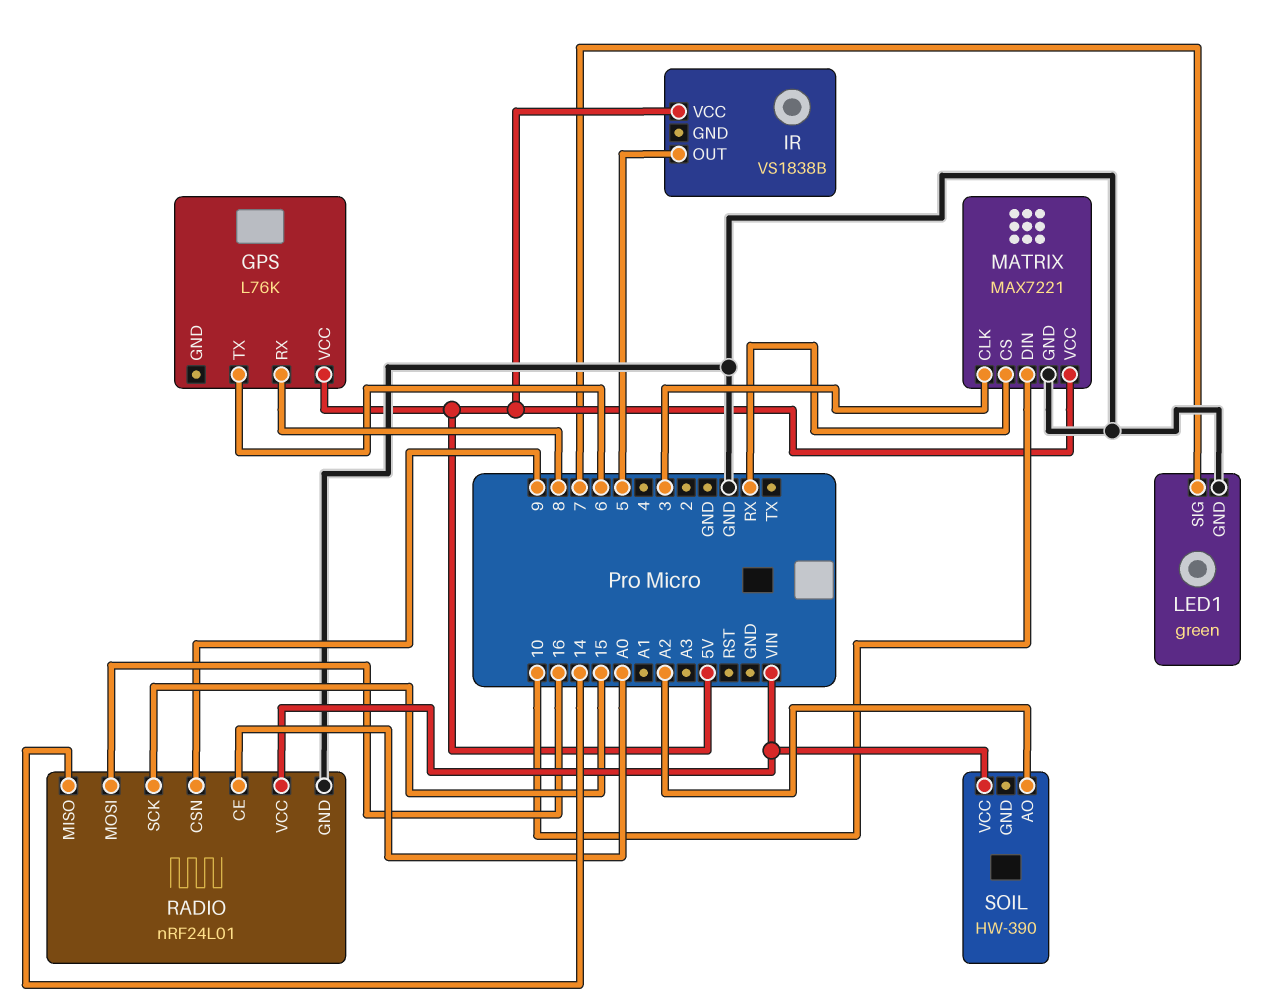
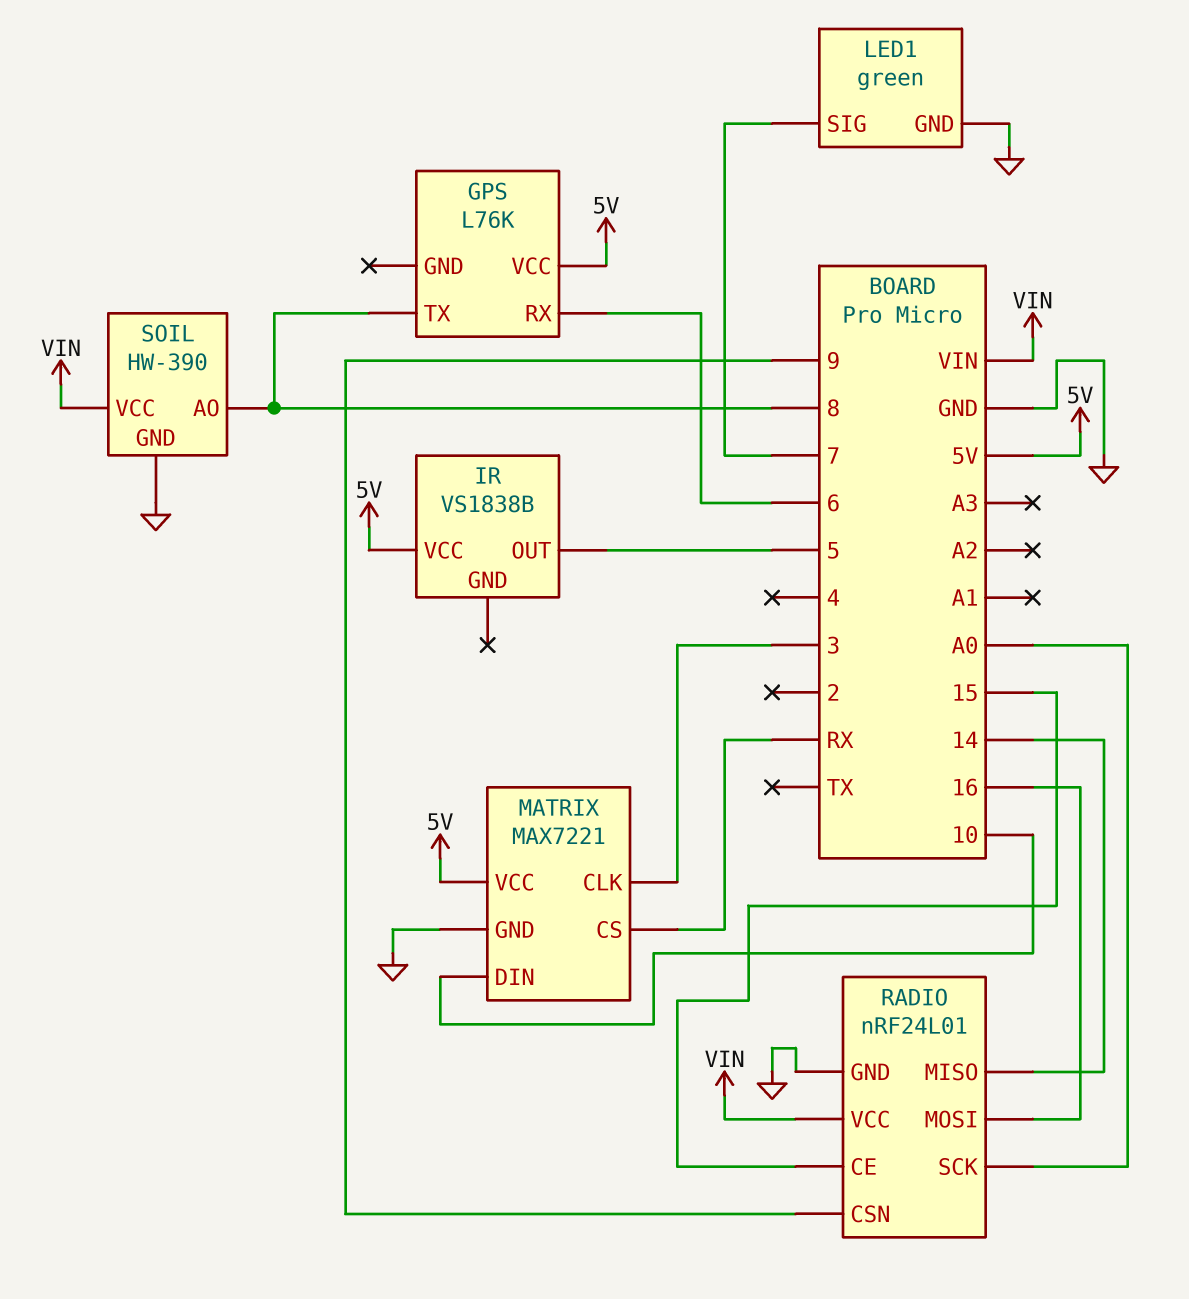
GPS pin RX: 8 -> 6
GPS pin TX: 6 -> 8
RADIO pin CE: A0 -> 15
RADIO pin SCK: 15 -> A0
SOIL pin AO: A2 -> 8
SOIL pin GND: none -> GND

